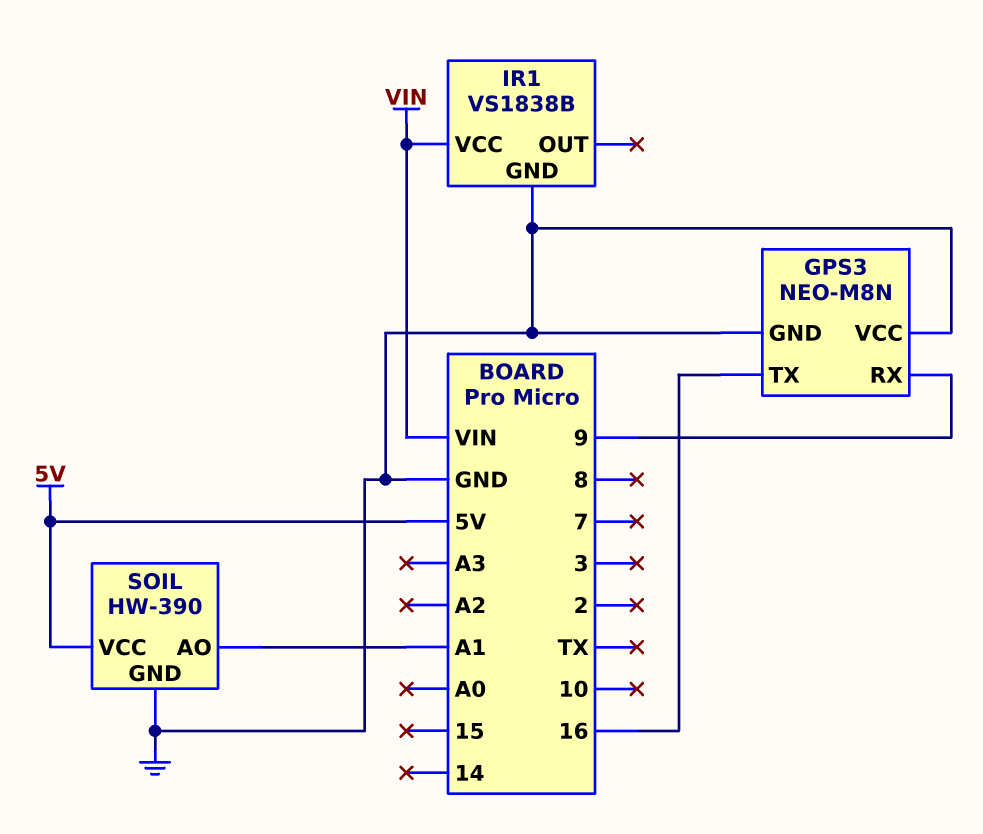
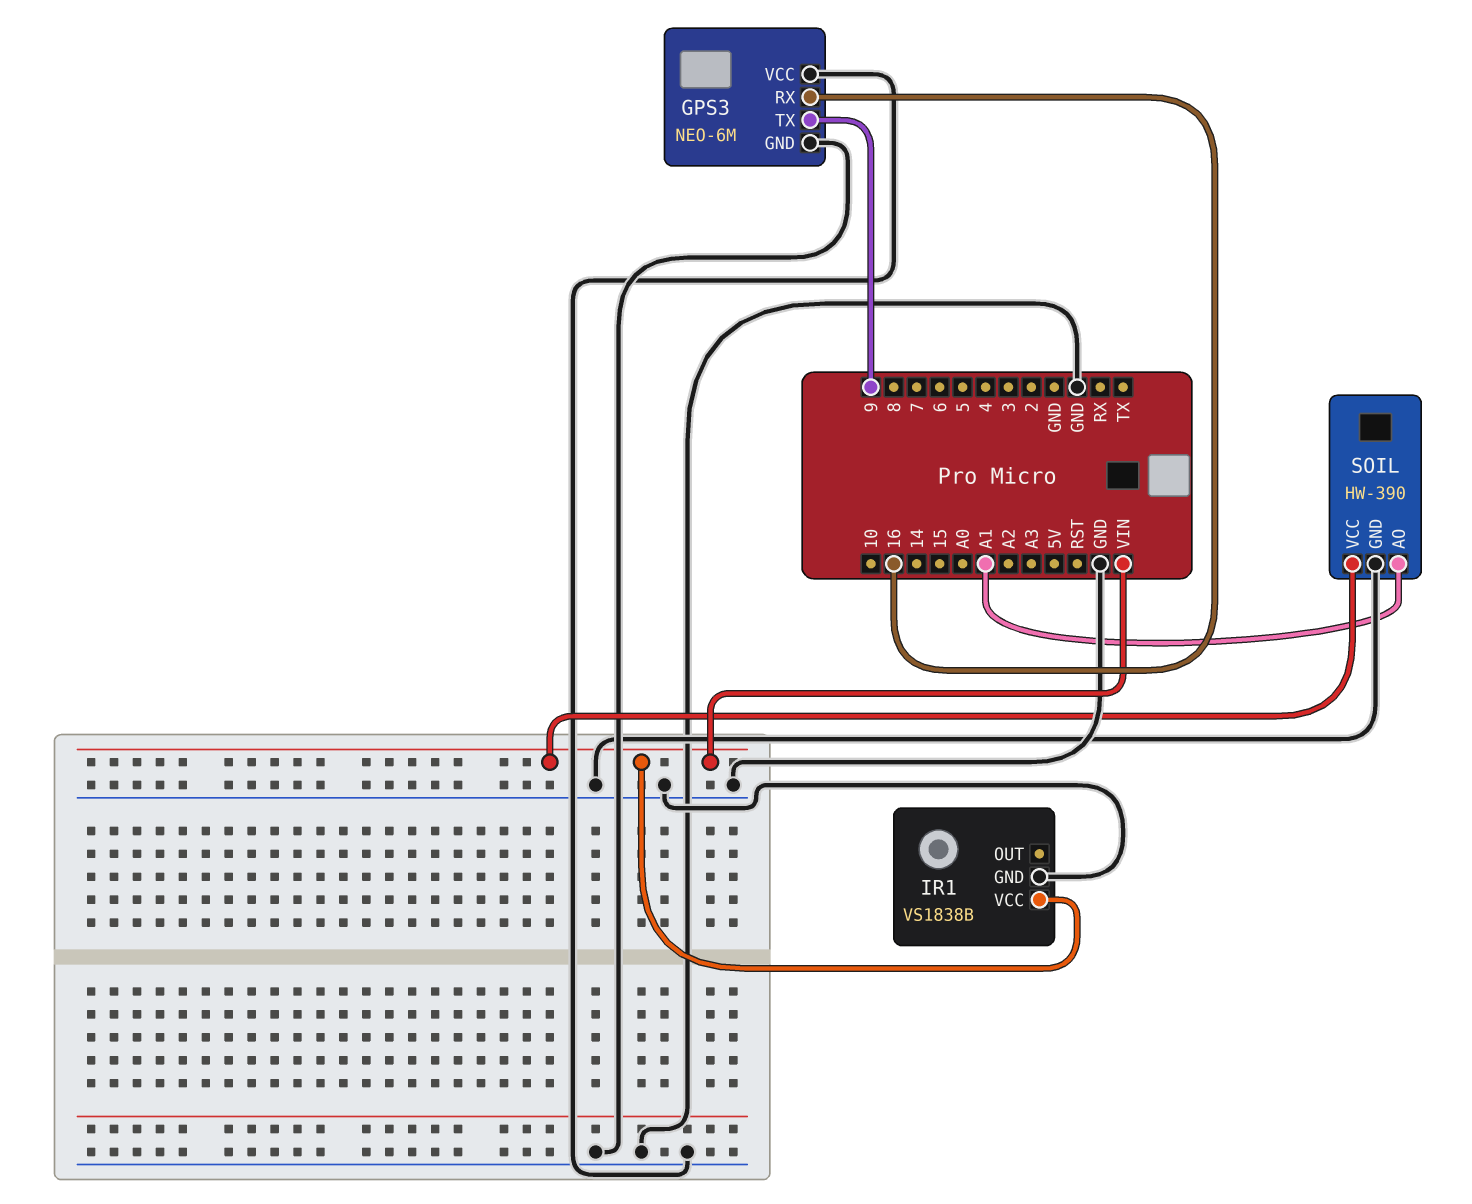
GPS3: NEO-M8N -> NEO-6M
GPS3 pin RX: 9 -> 16
GPS3 pin TX: 16 -> 9
SOIL pin VCC: 5V -> VIN

